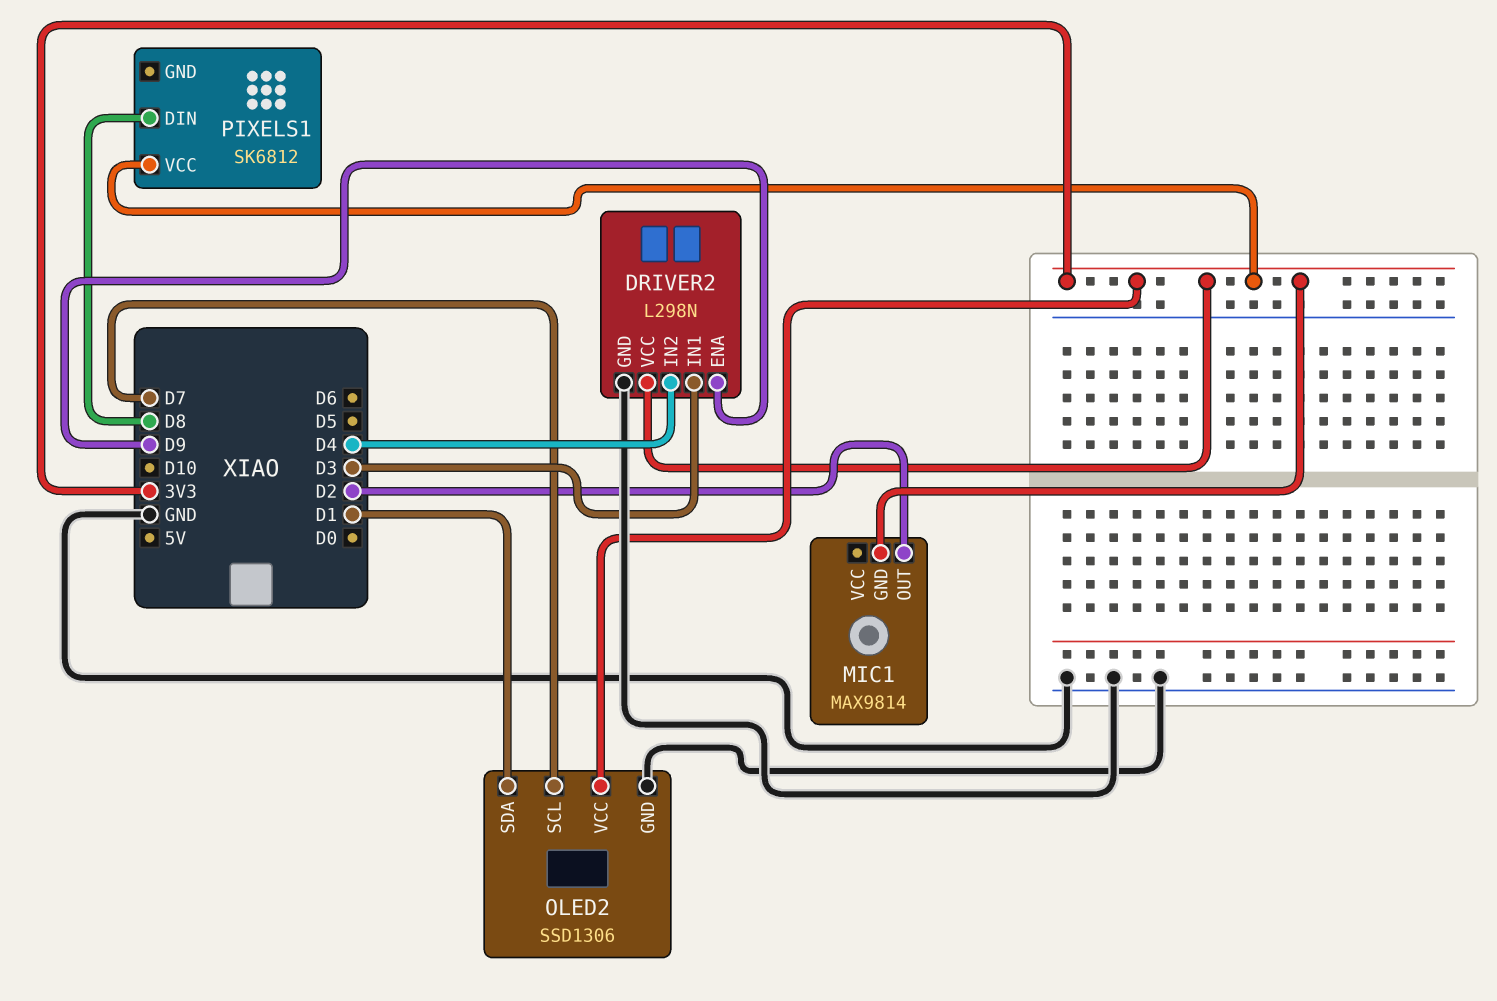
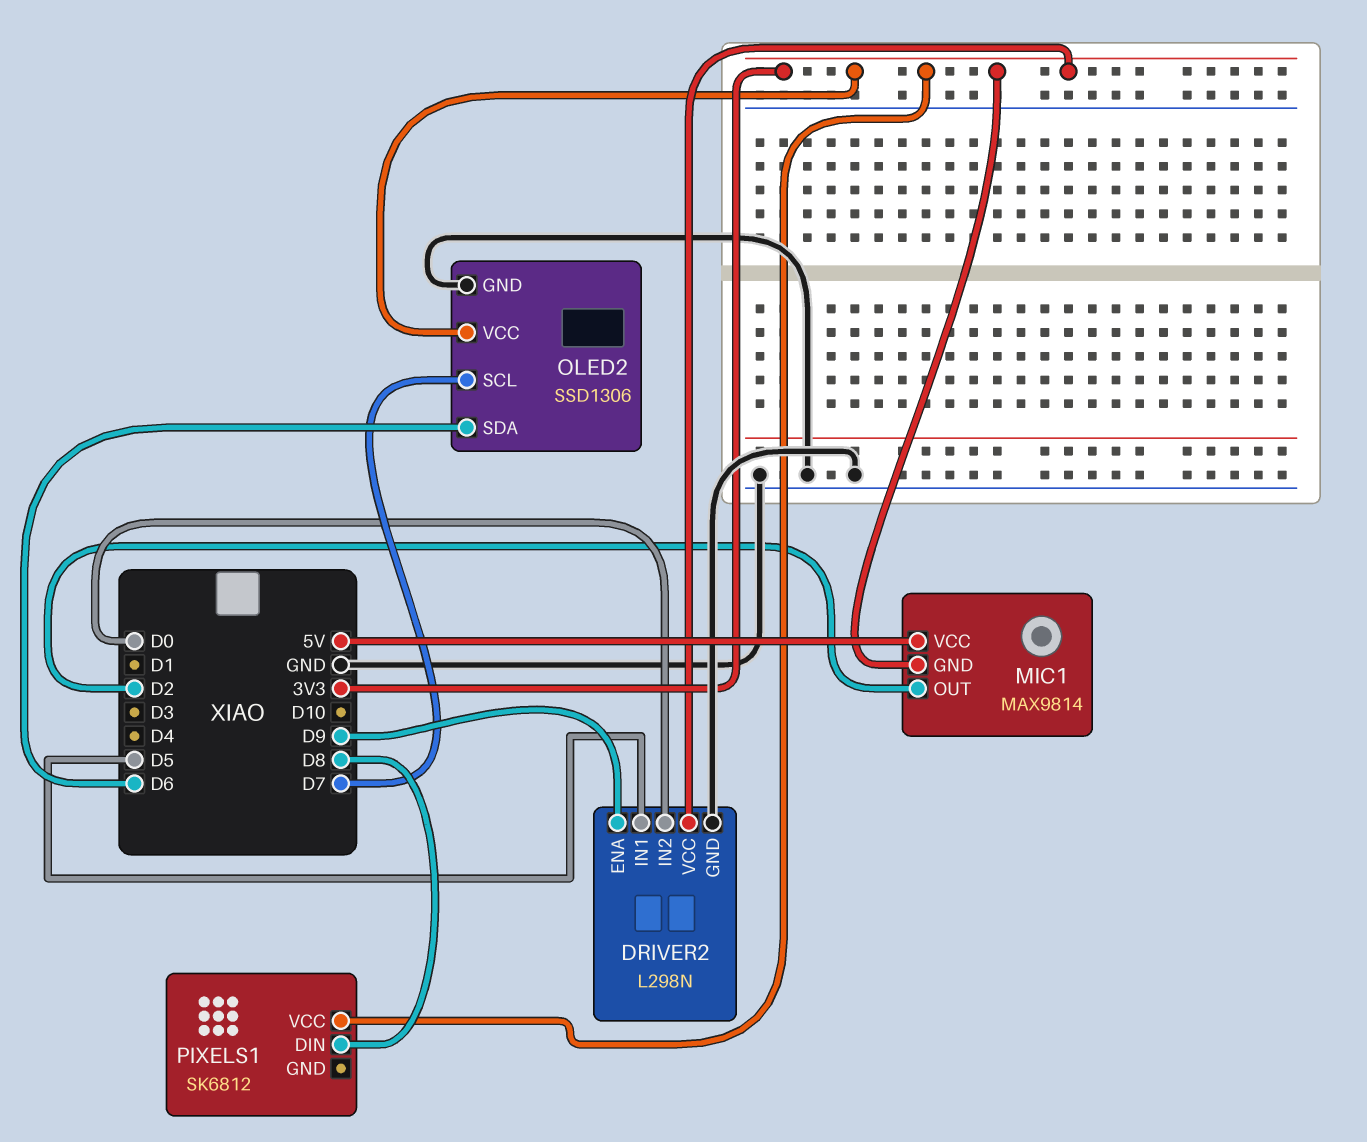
DRIVER2 pin IN1: D3 -> D5
DRIVER2 pin IN2: D4 -> D0
MIC1 pin VCC: none -> 5V
OLED2 pin SDA: D1 -> D6

